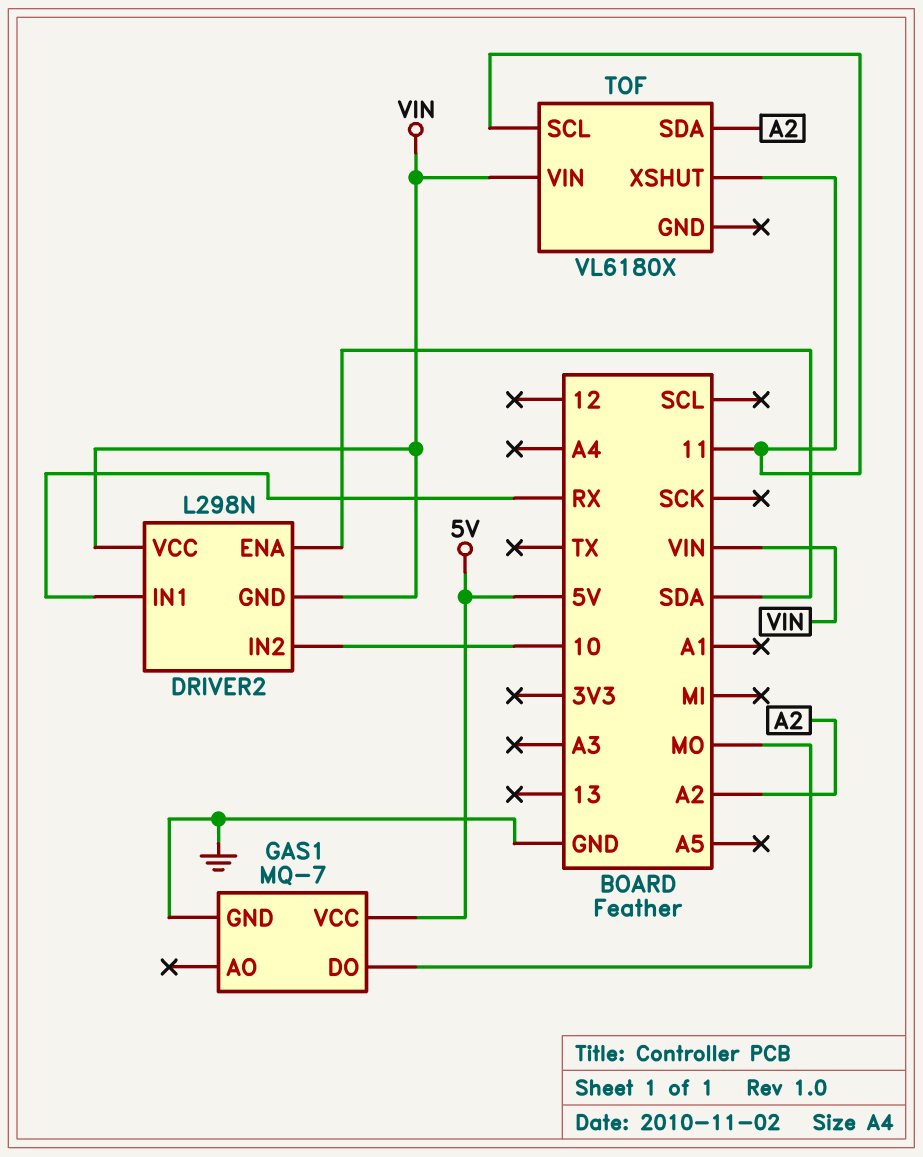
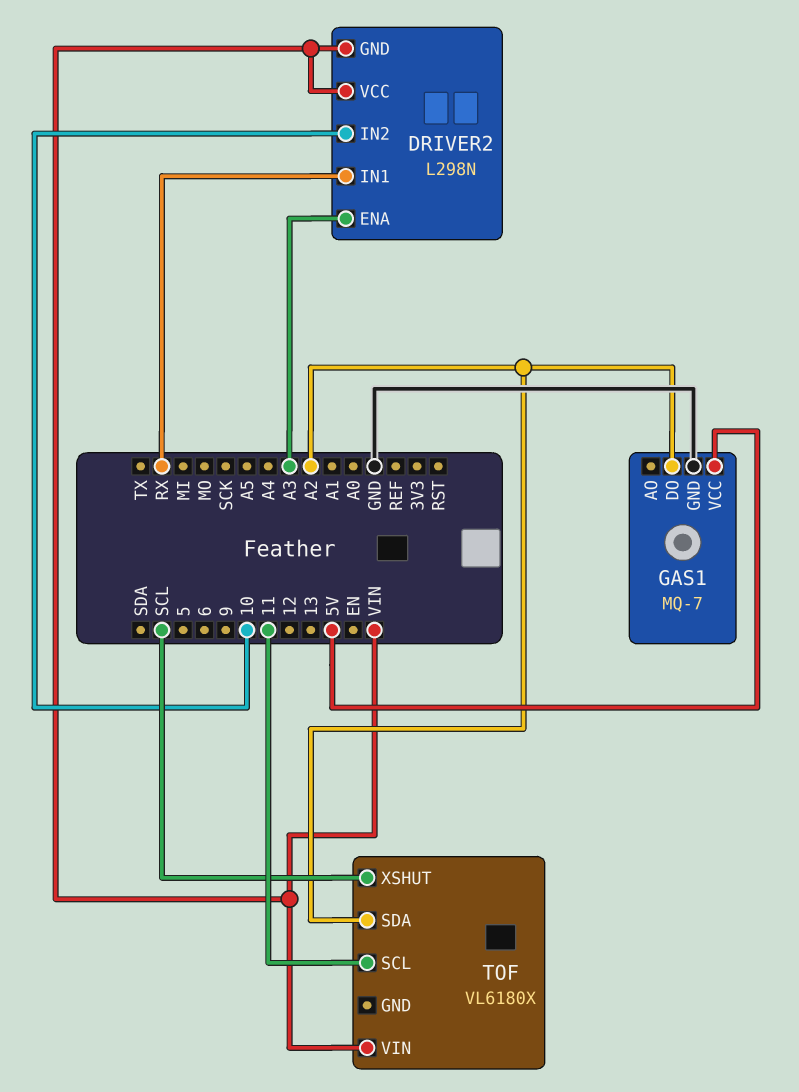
DRIVER2 pin ENA: SDA -> A3
GAS1 pin DO: MO -> A2
TOF pin XSHUT: 11 -> SCL

